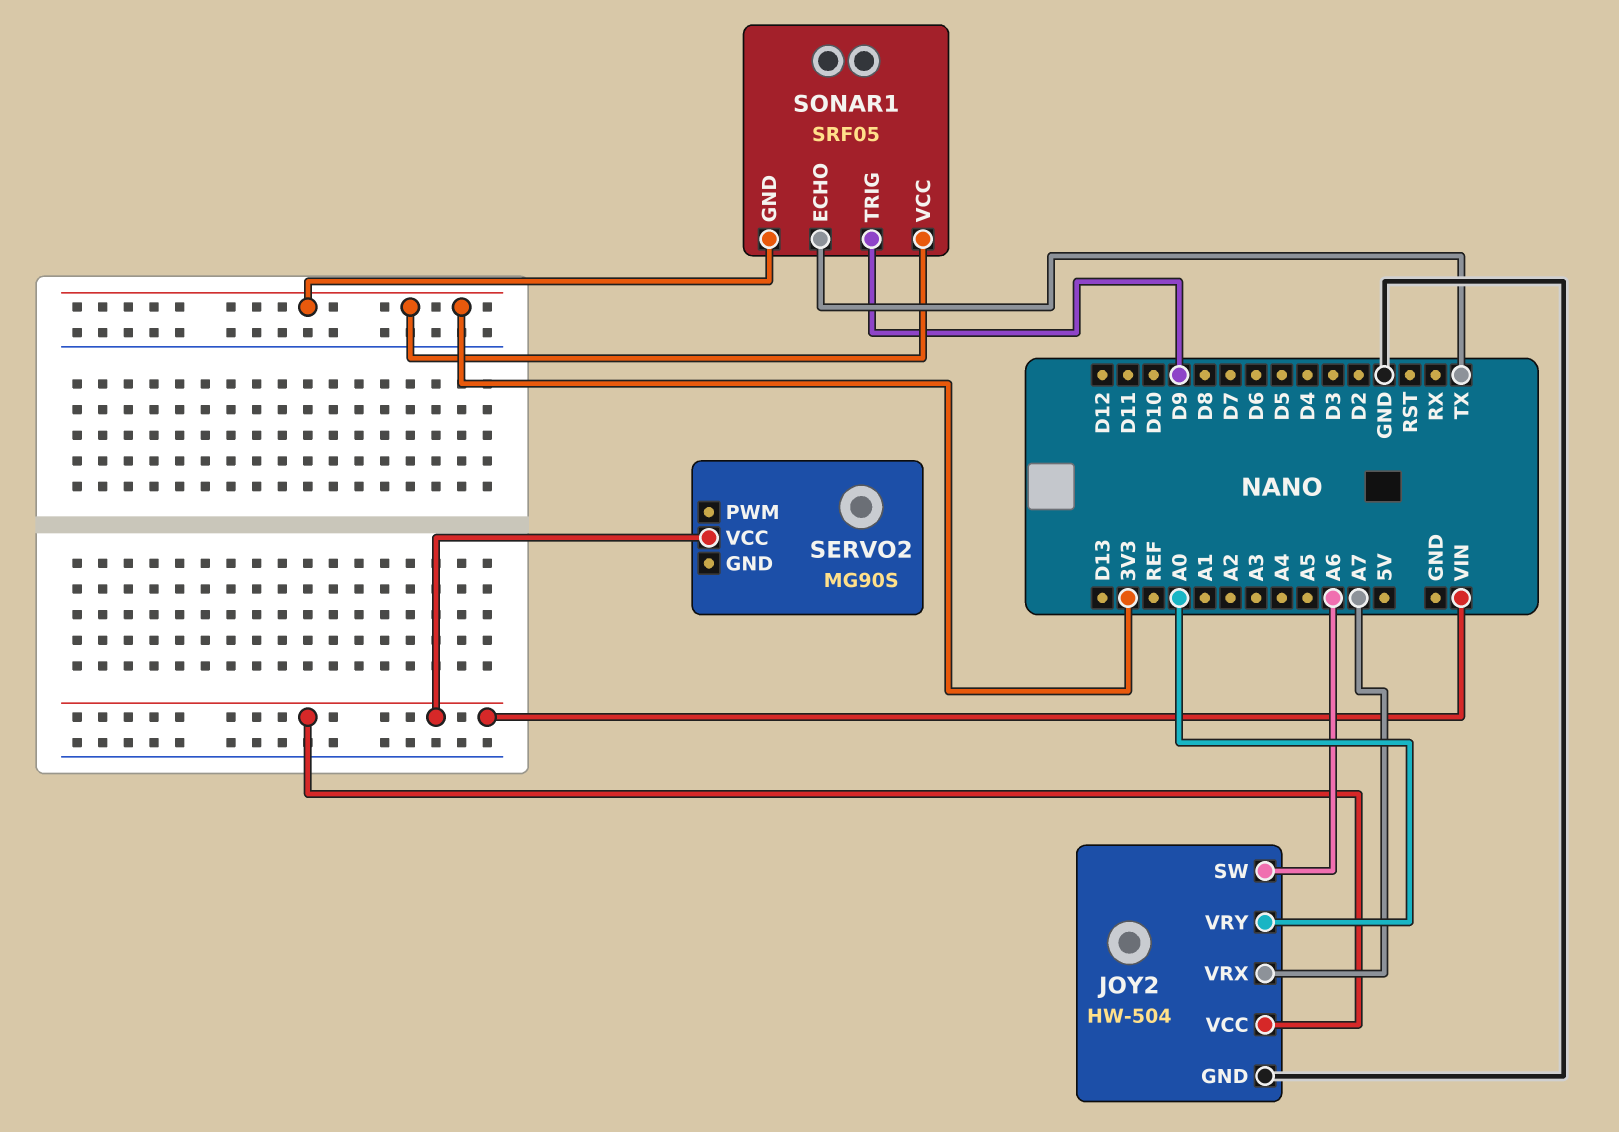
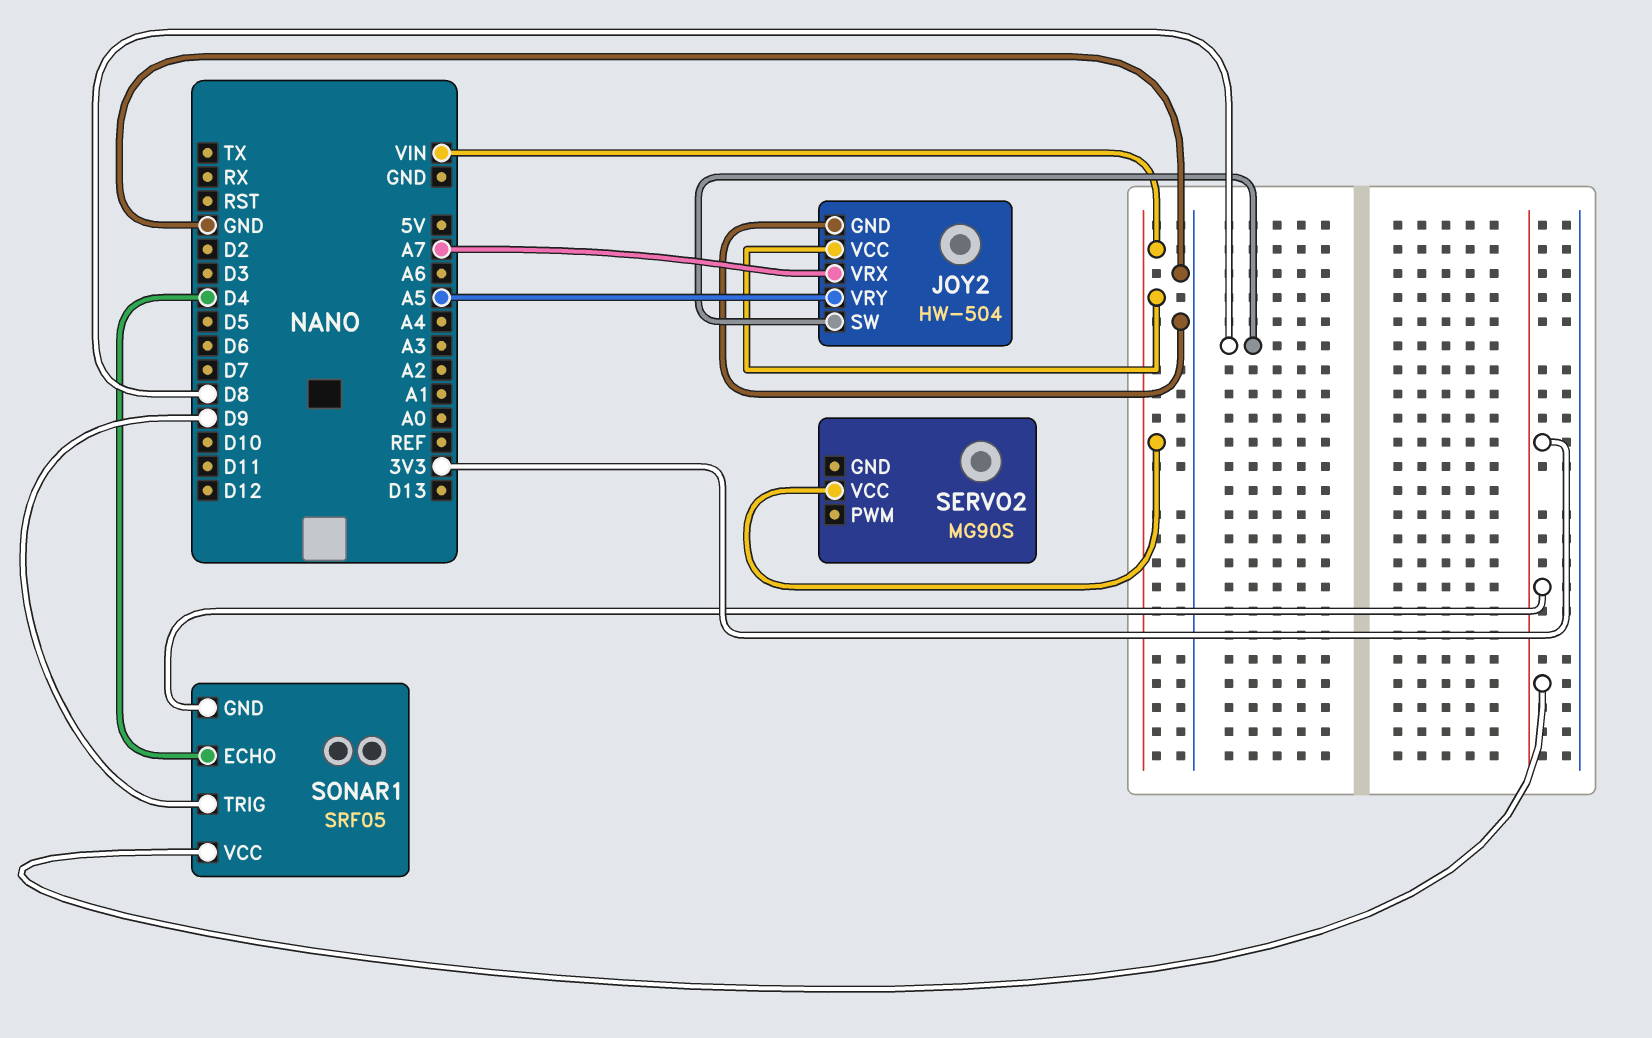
JOY2 pin SW: A6 -> D8
JOY2 pin VRY: A0 -> A5
SONAR1 pin ECHO: TX -> D4

